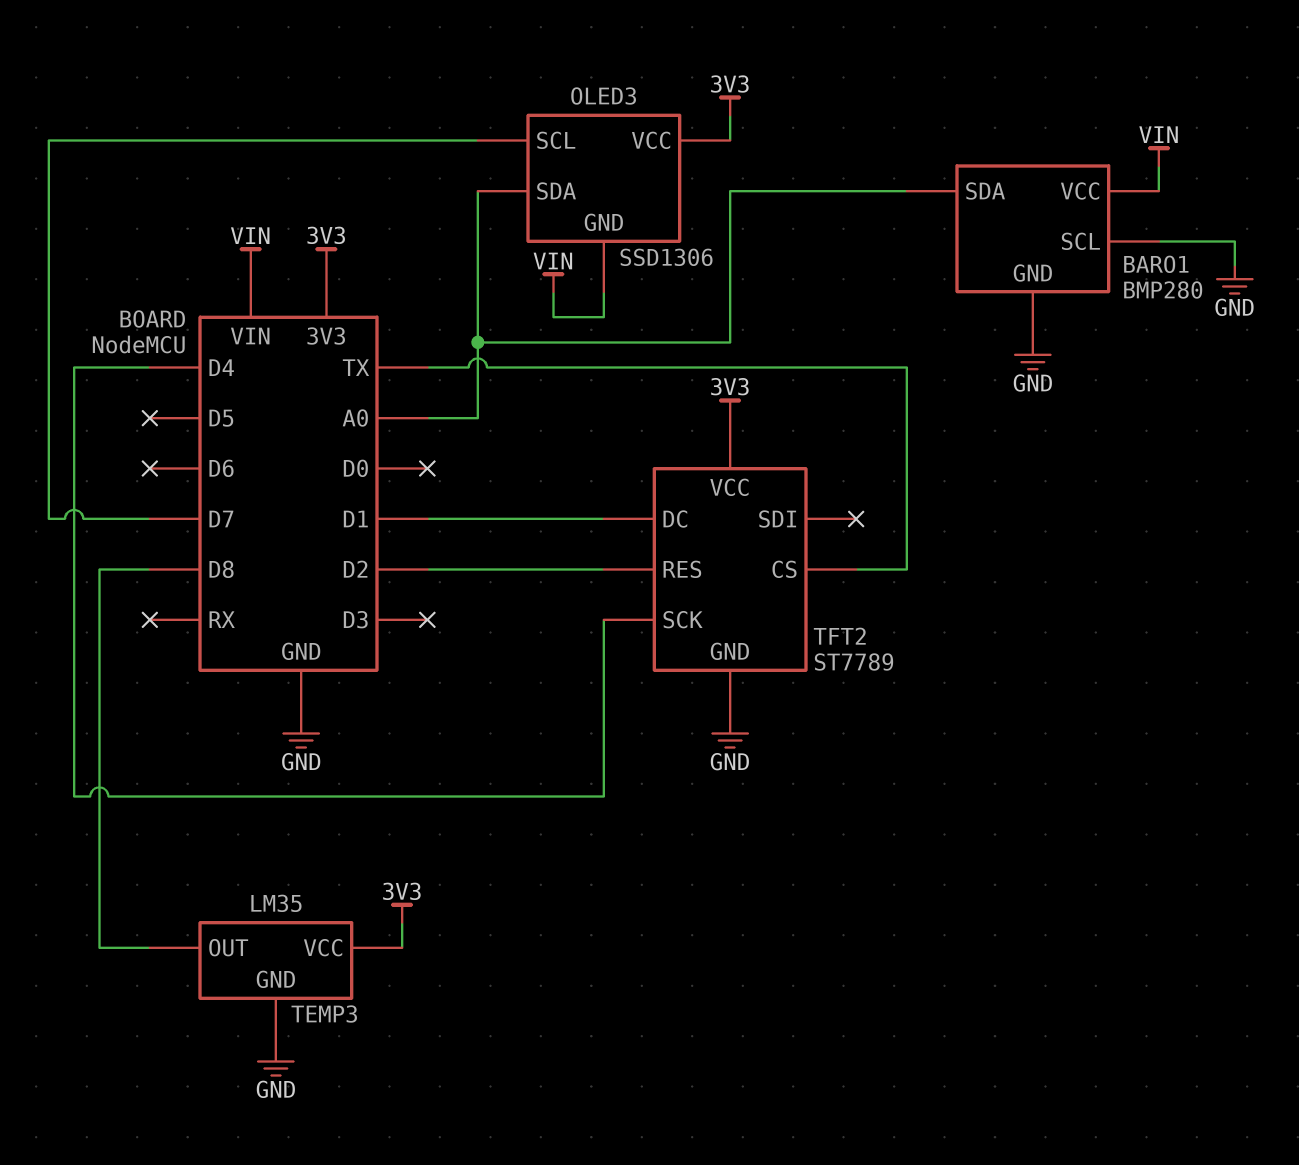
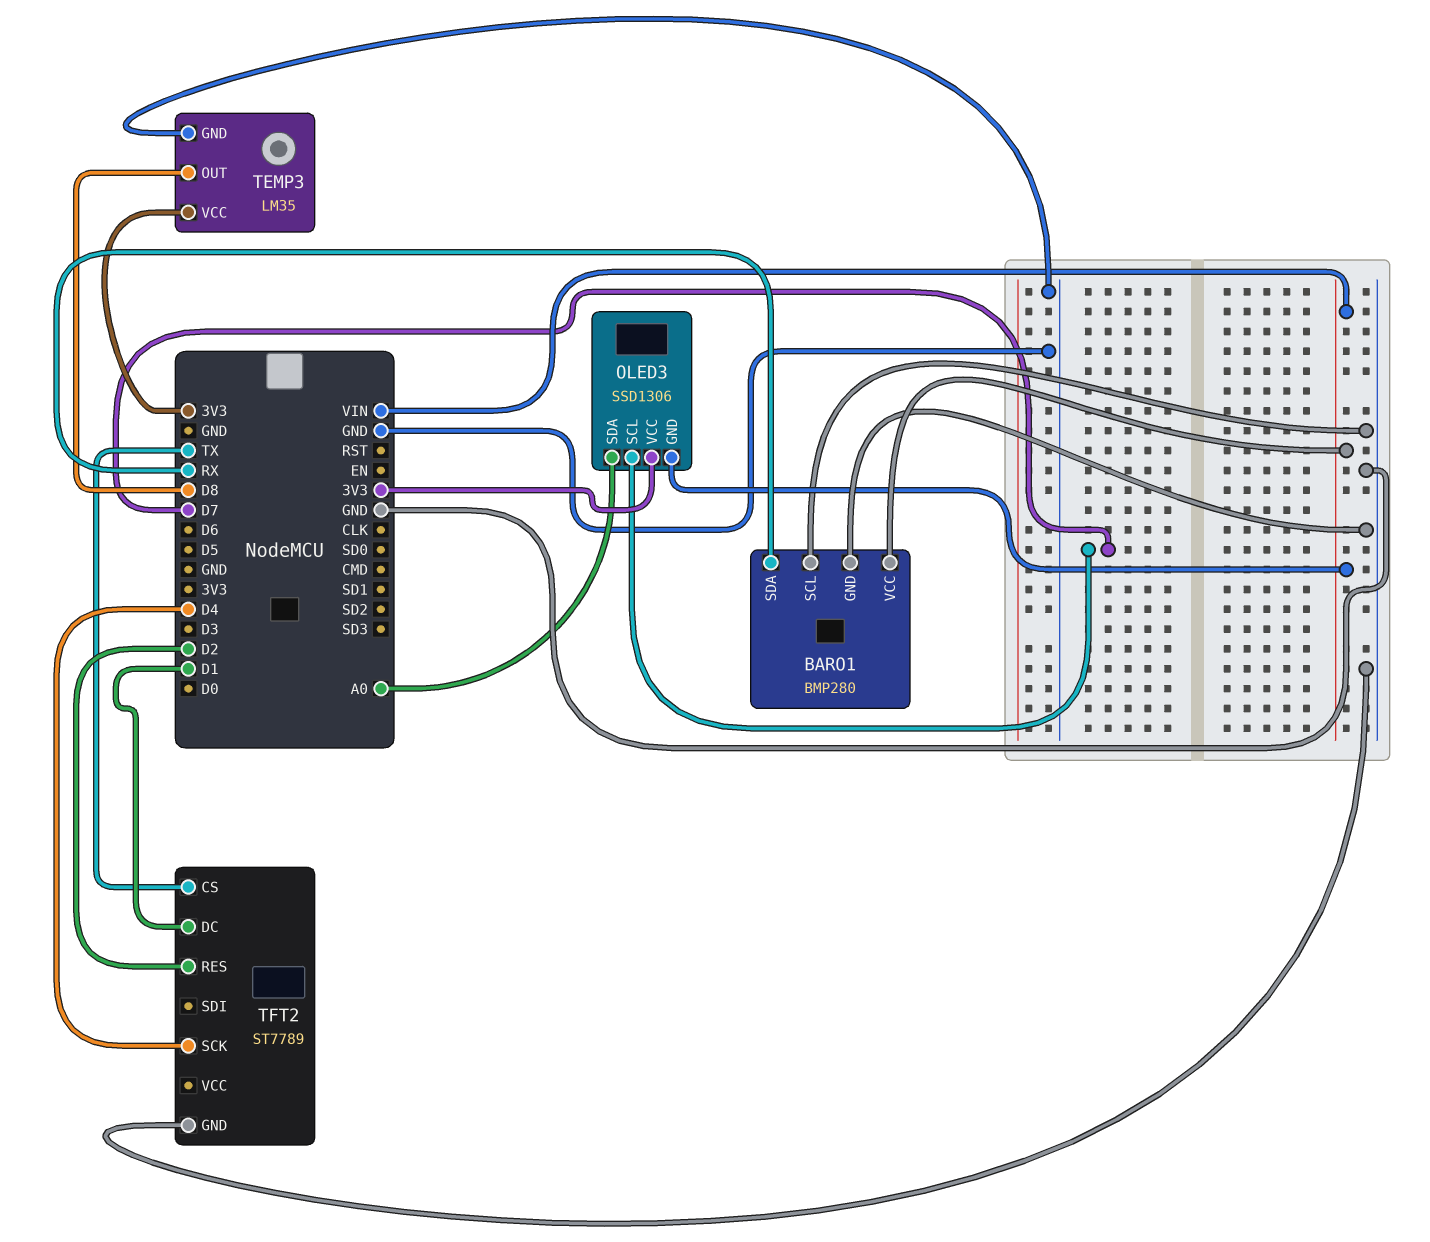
BARO1 pin SDA: A0 -> RX
TFT2 pin VCC: 3V3 -> none

